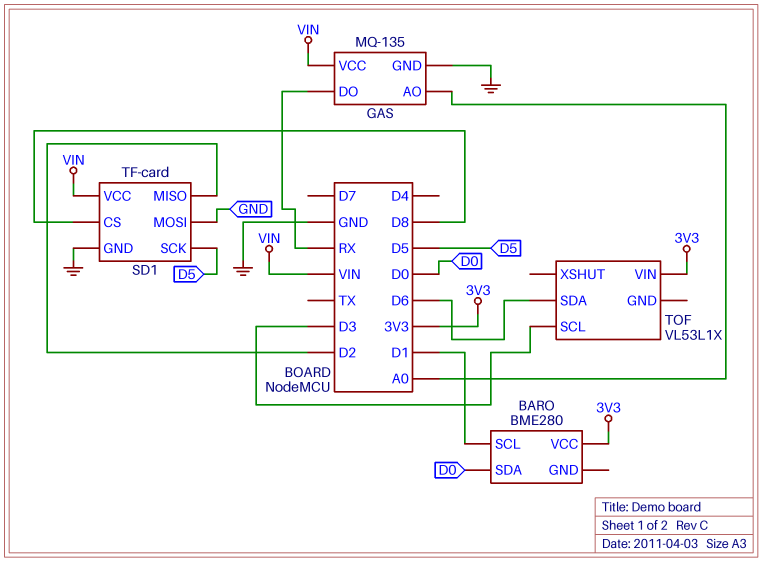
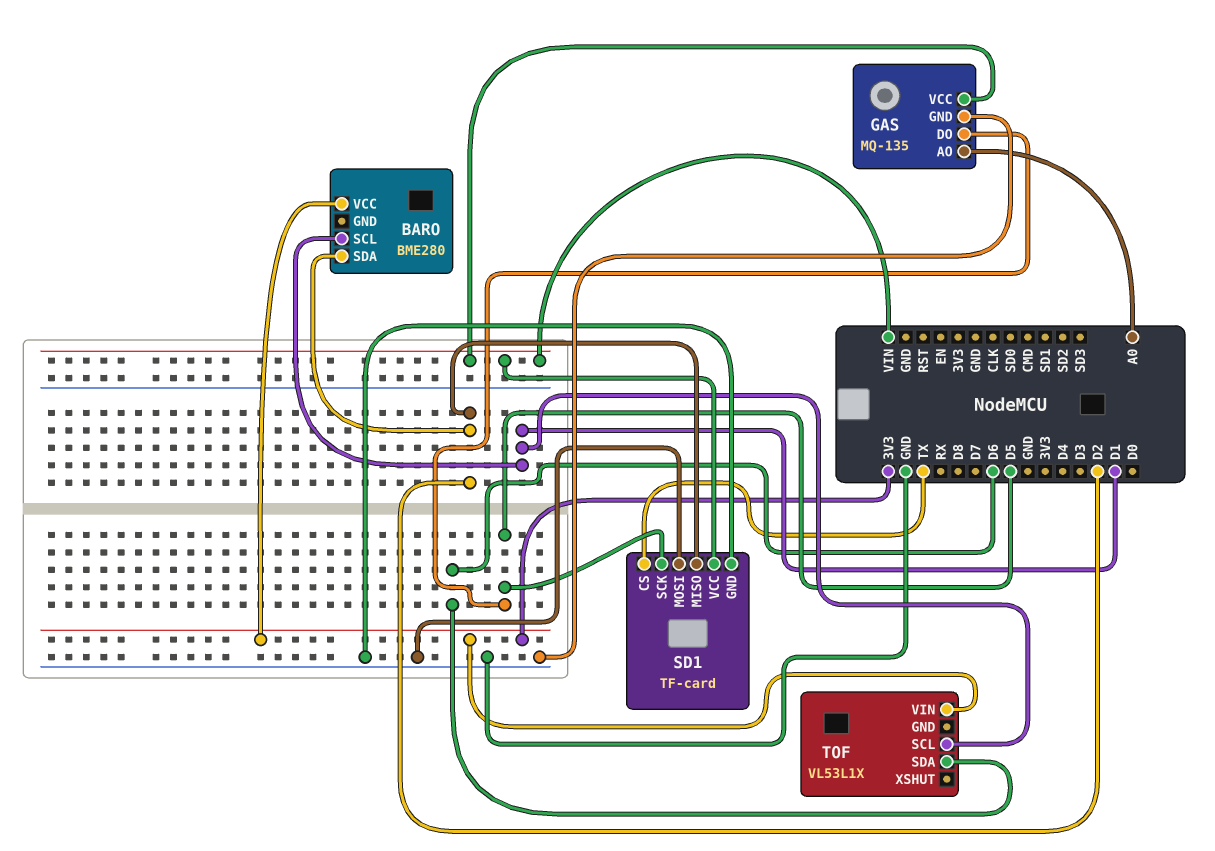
BARO pin SDA: D0 -> D2
GAS pin DO: RX -> D5
SD1 pin CS: D8 -> TX
TOF pin SCL: D3 -> D1

